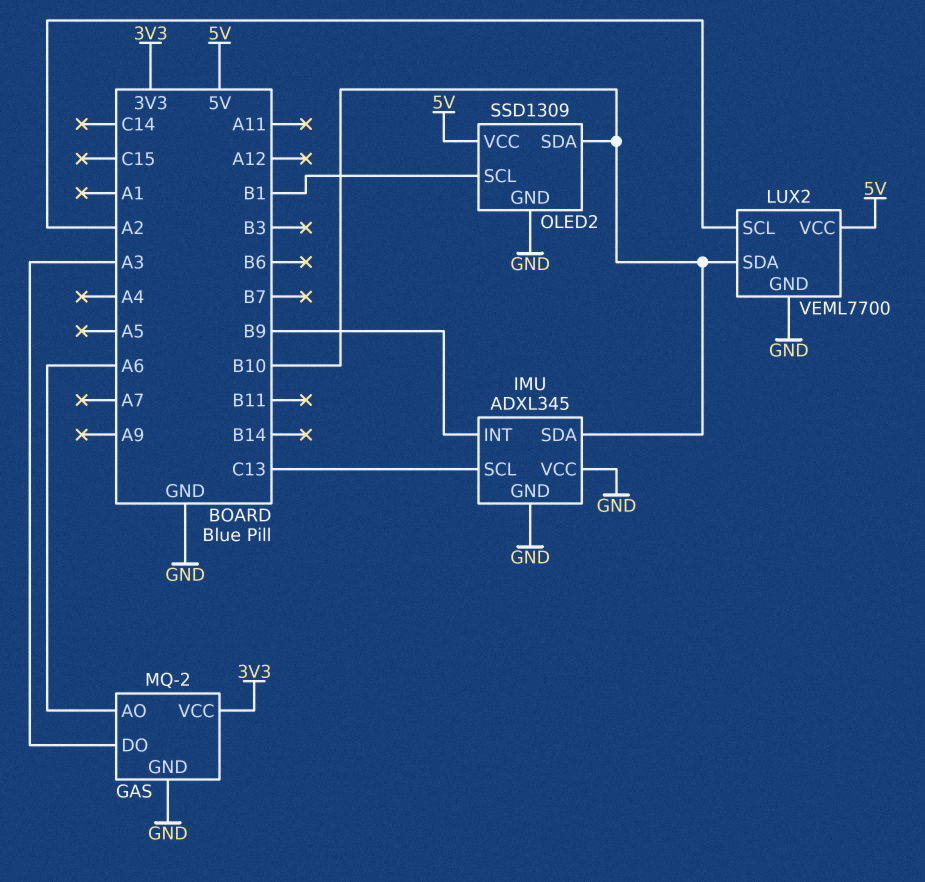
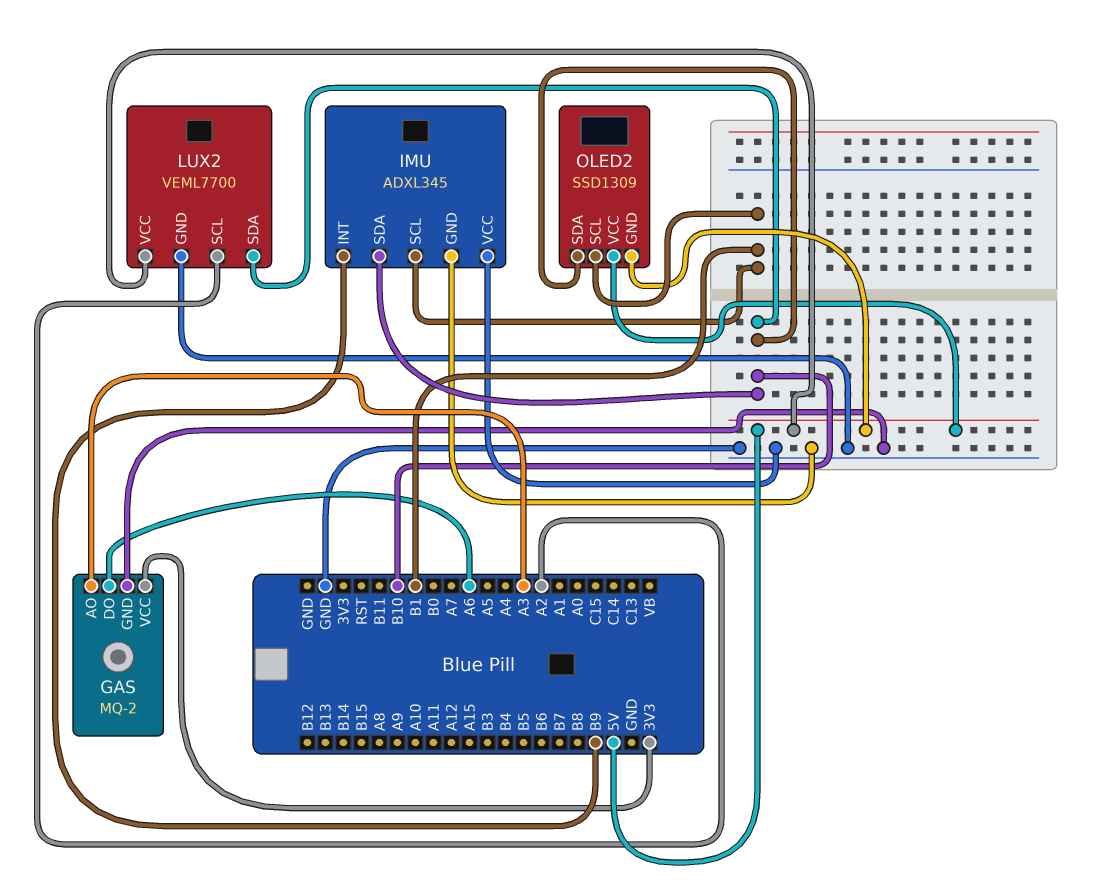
GAS pin AO: A6 -> A3
GAS pin DO: A3 -> A6
IMU pin SCL: C13 -> B1
OLED2 pin GND: GND -> 5V

